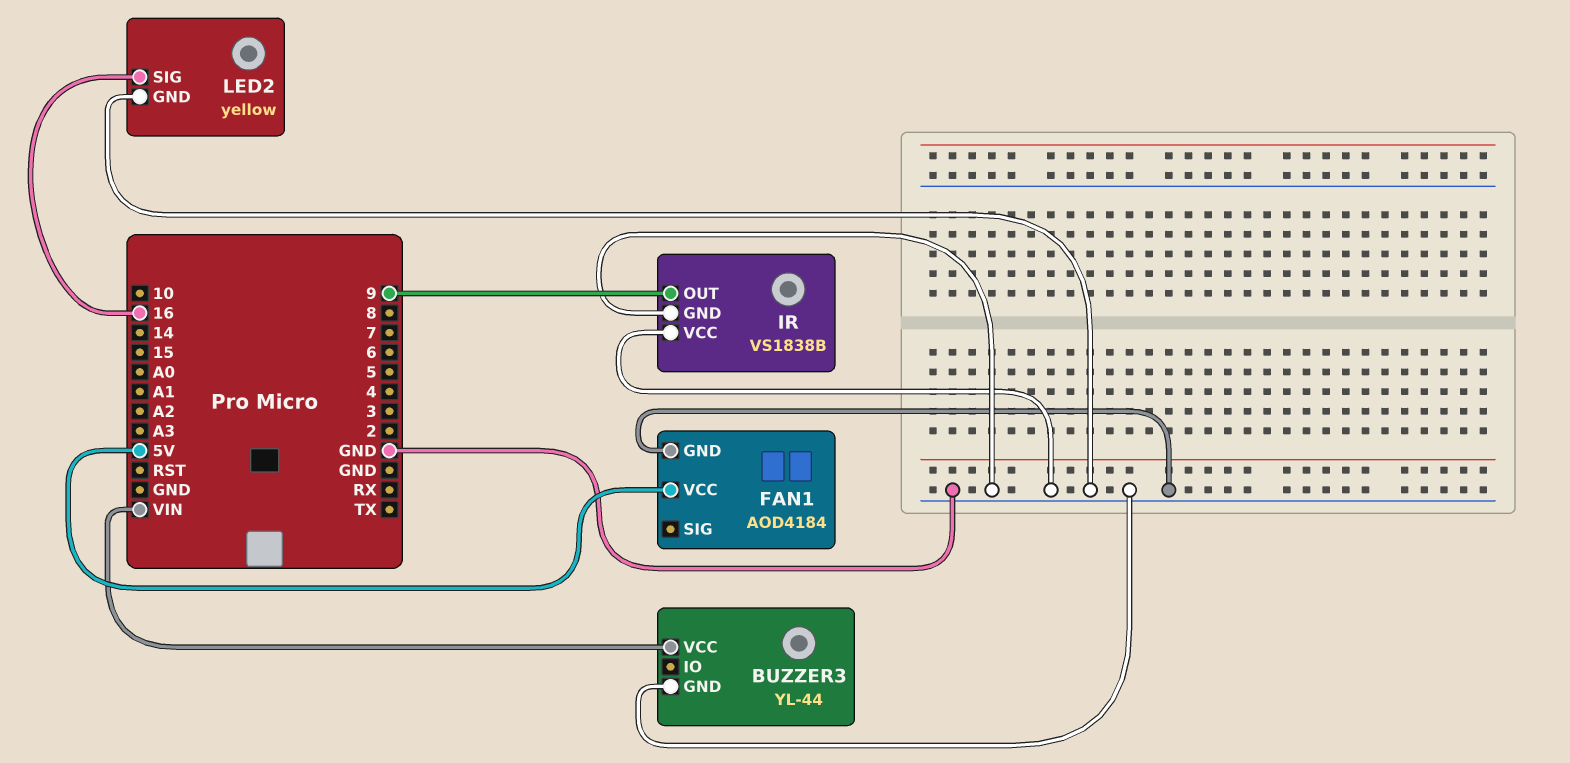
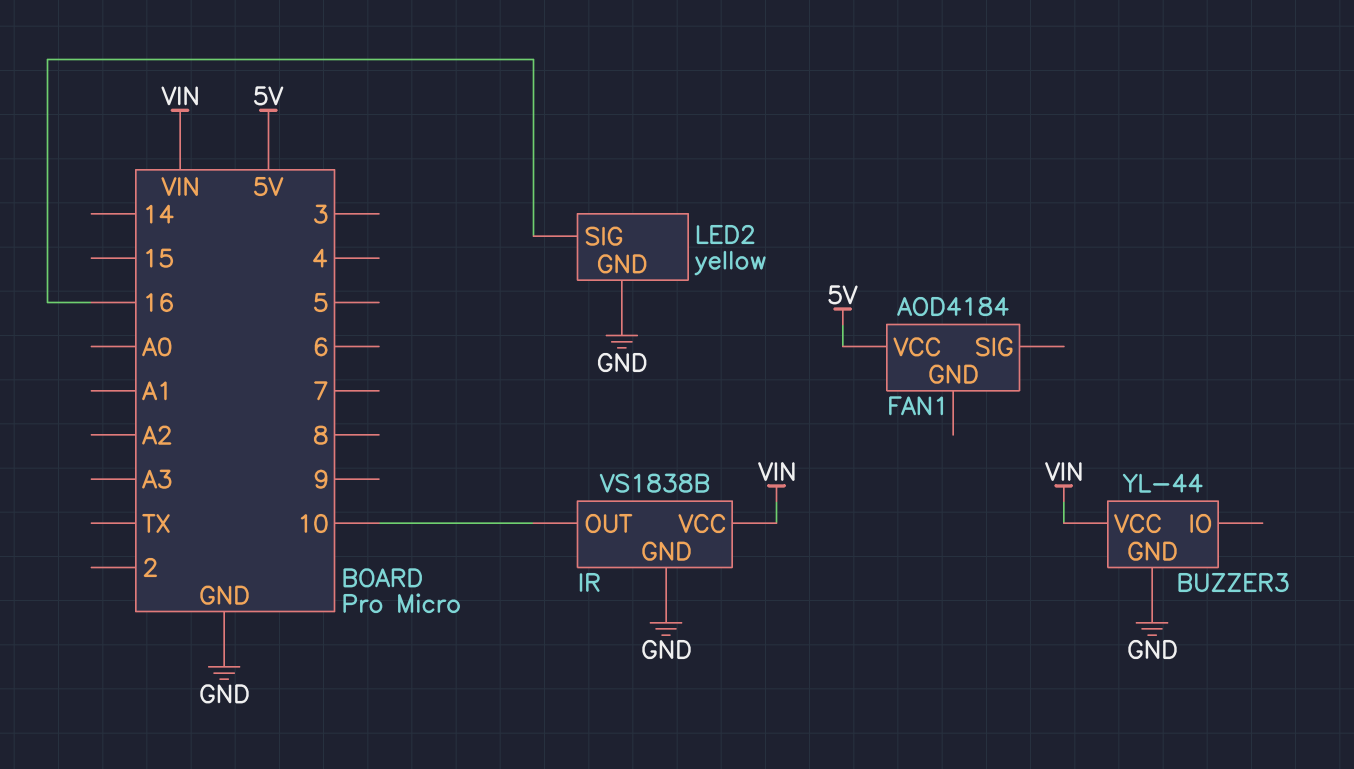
FAN1 pin GND: GND -> none
IR pin OUT: 9 -> 10
IR pin VCC: GND -> VIN

